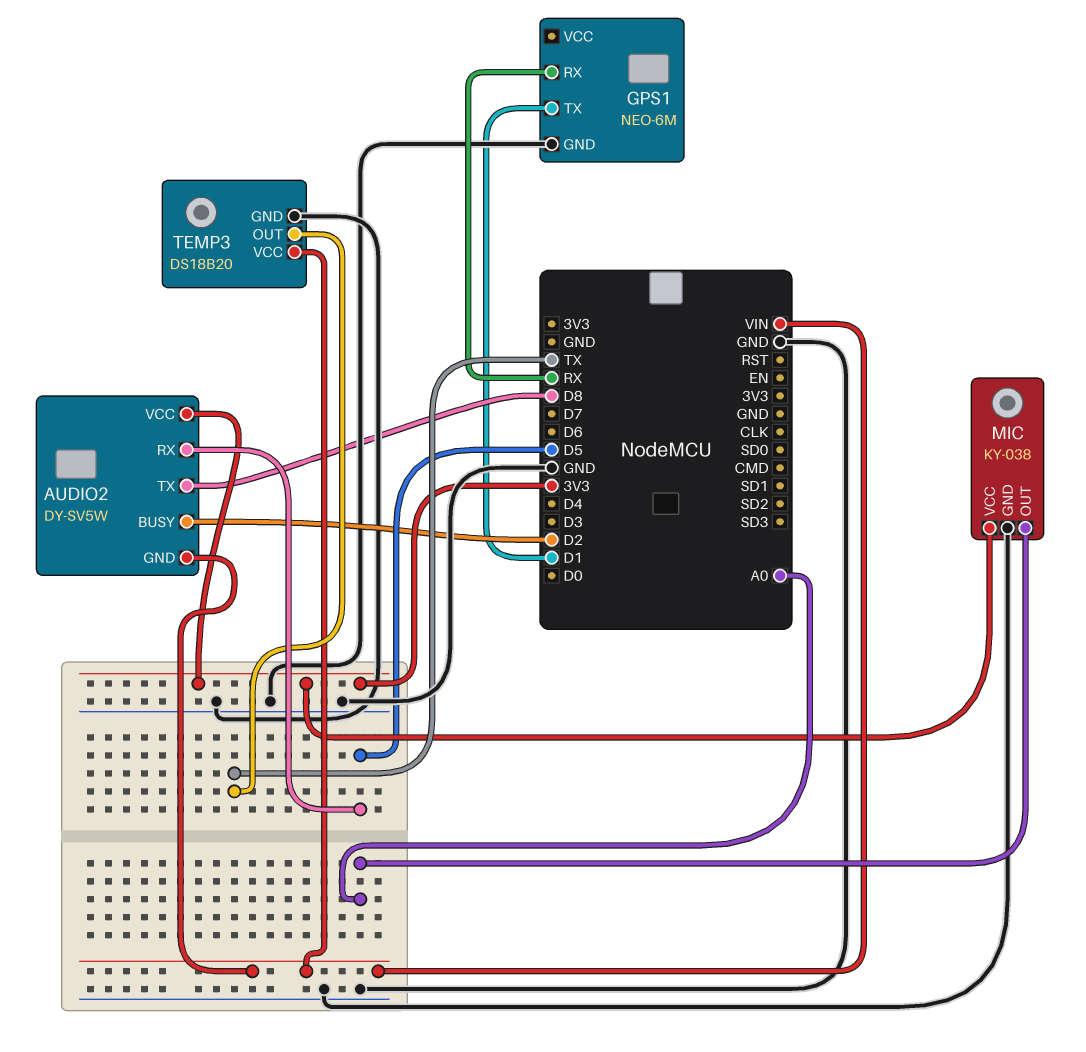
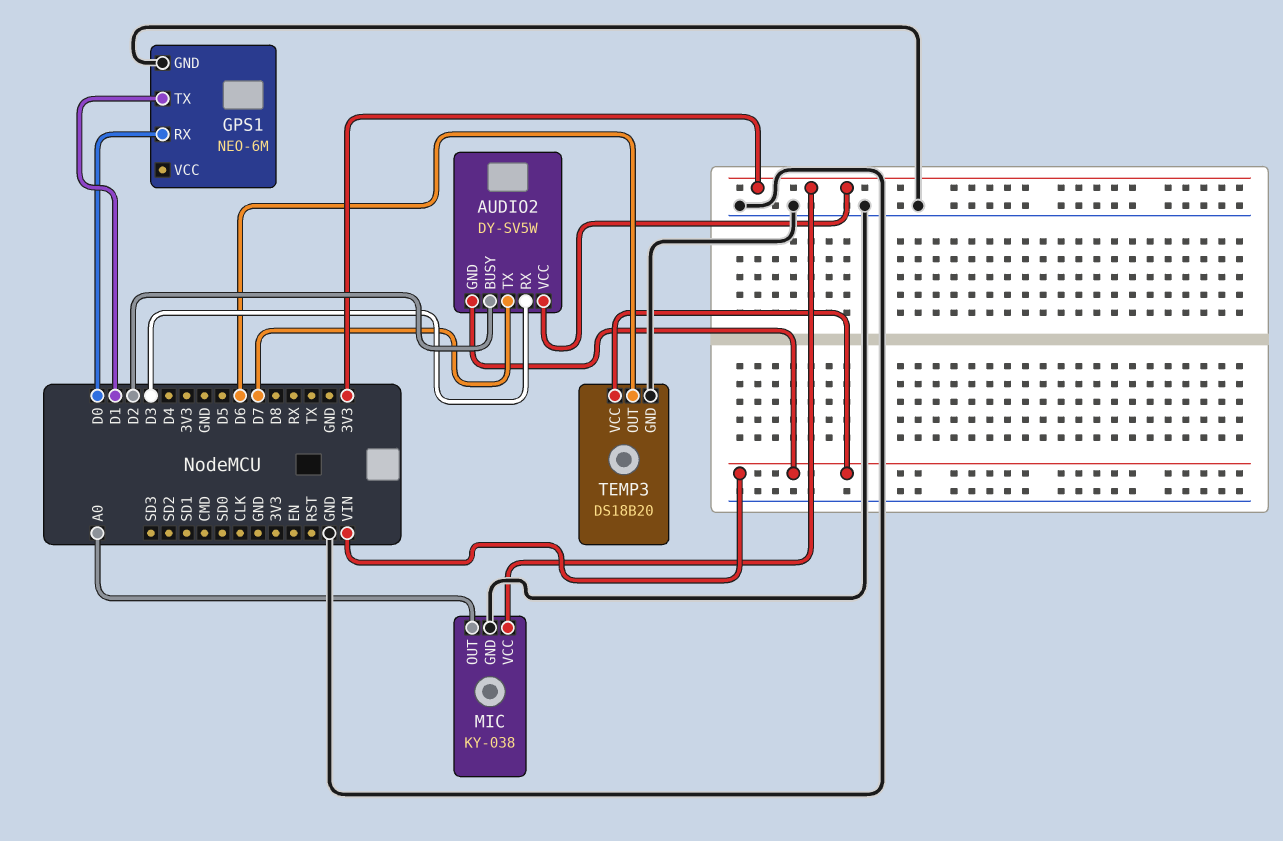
AUDIO2 pin RX: D5 -> D3
AUDIO2 pin TX: D8 -> D7
GPS1 pin RX: RX -> D0
TEMP3 pin OUT: TX -> D6

